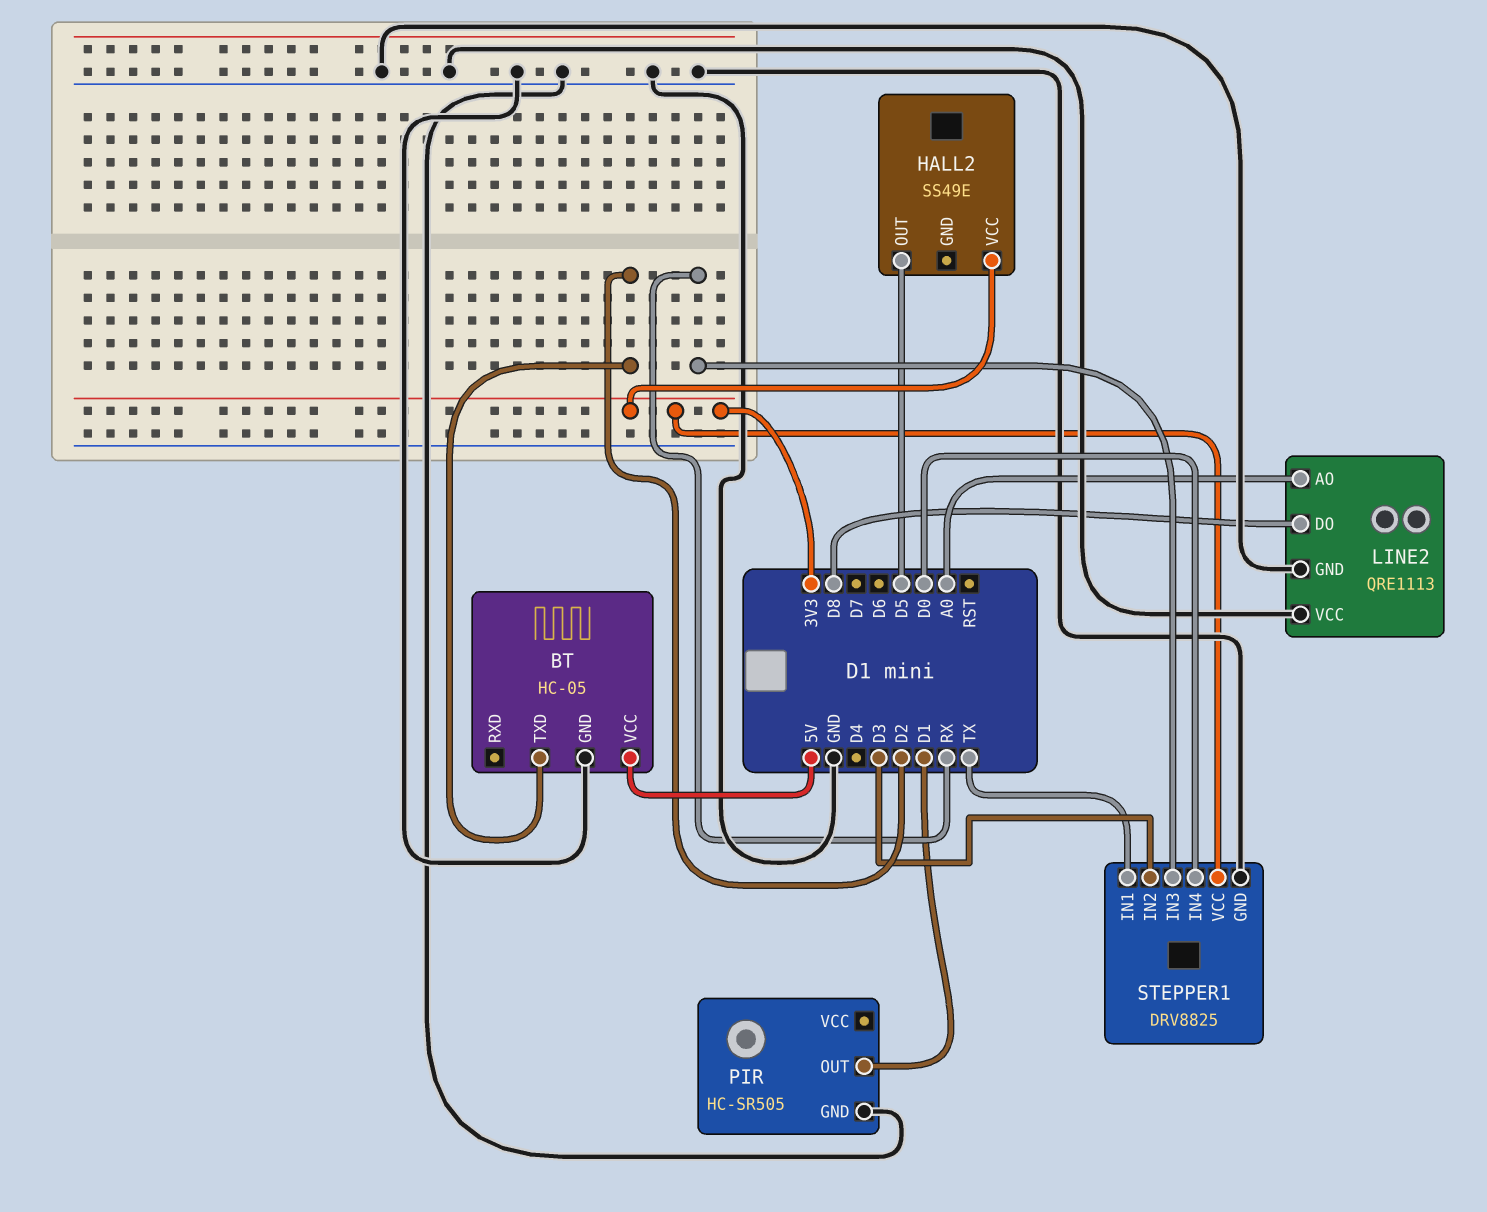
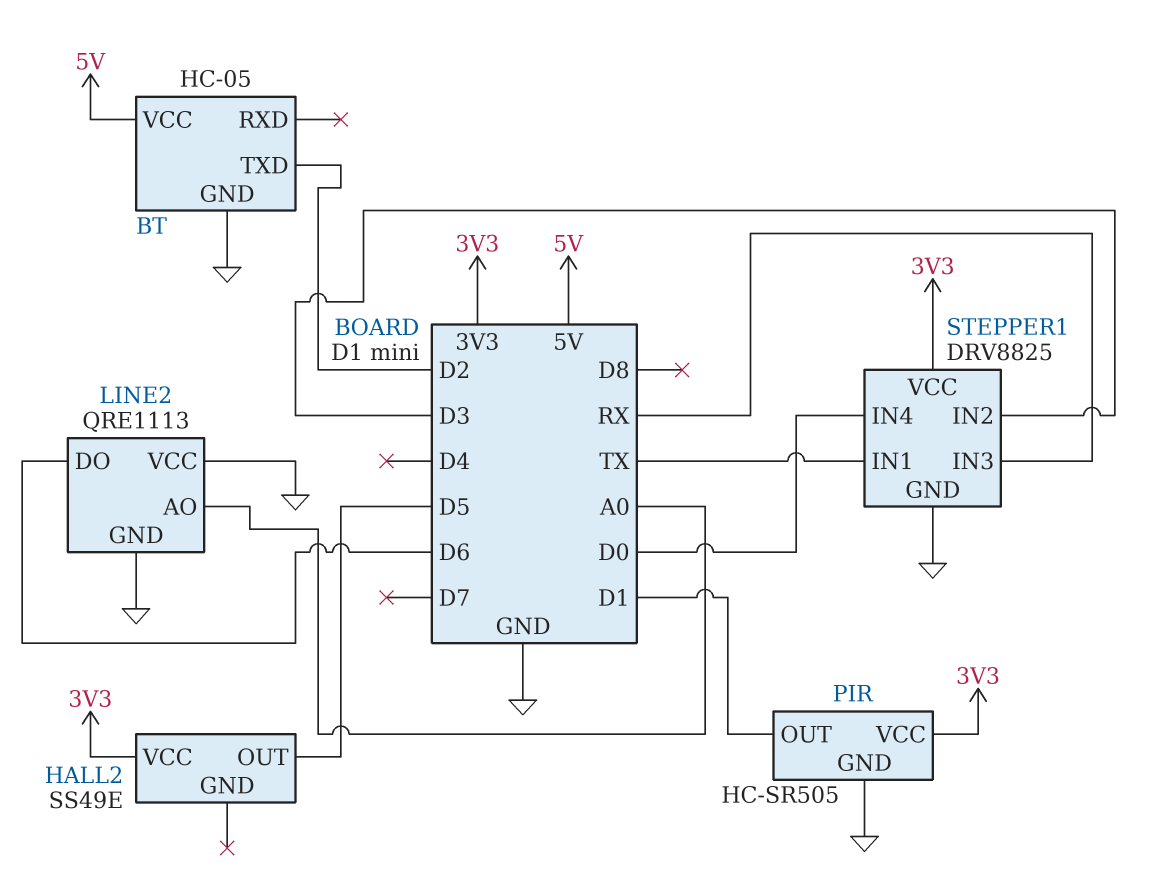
LINE2 pin DO: D8 -> D6
PIR pin VCC: none -> 3V3

